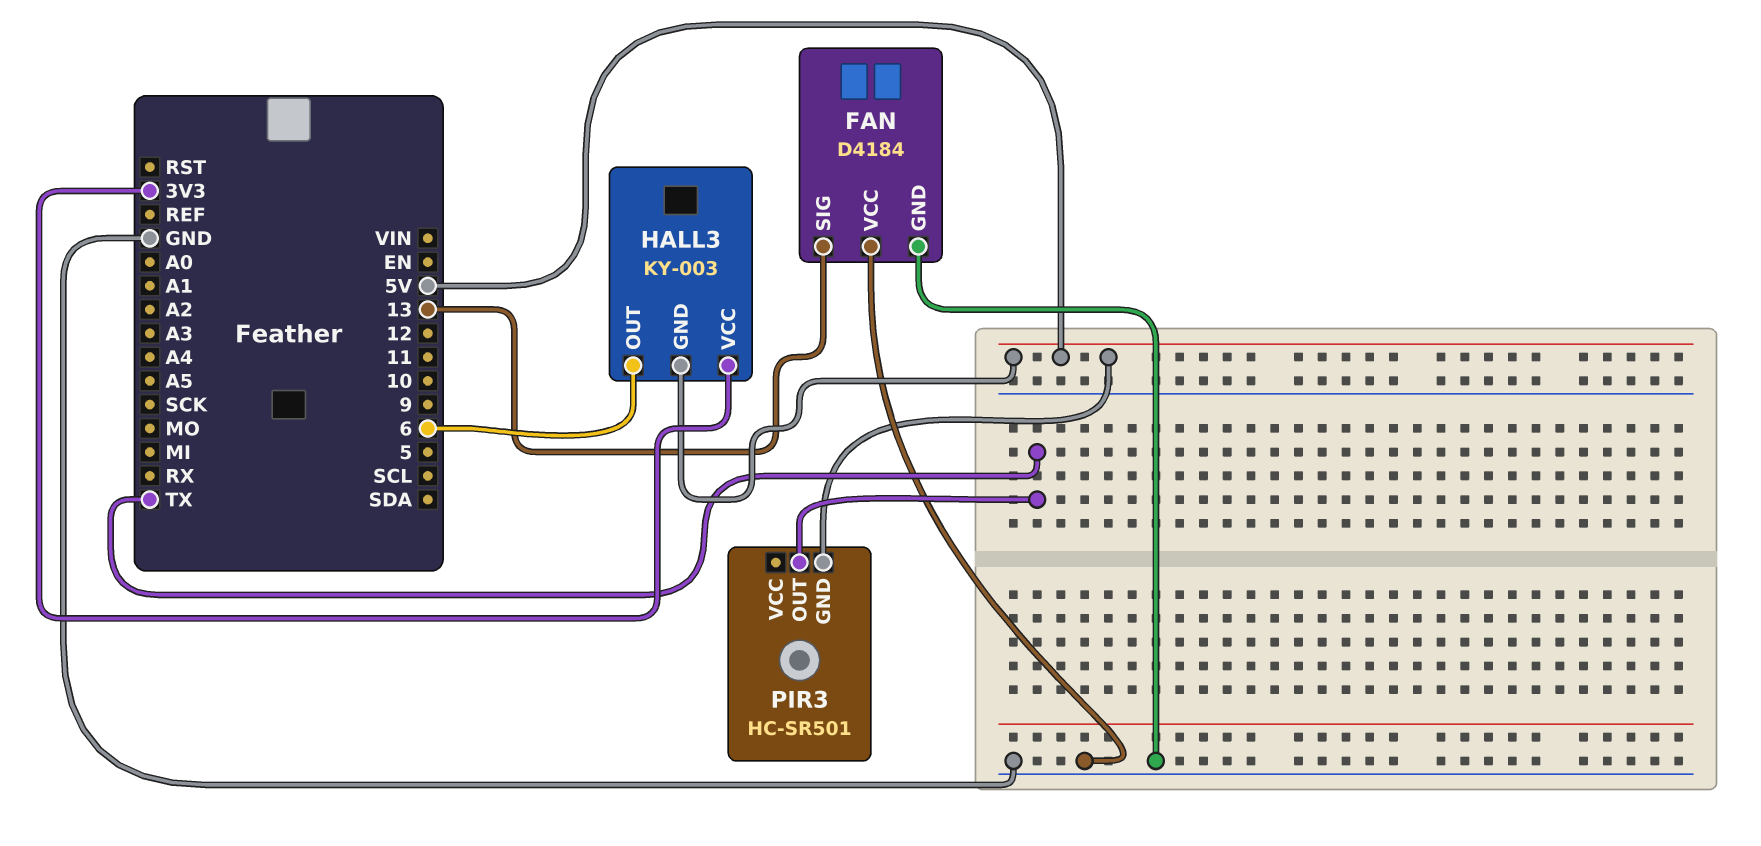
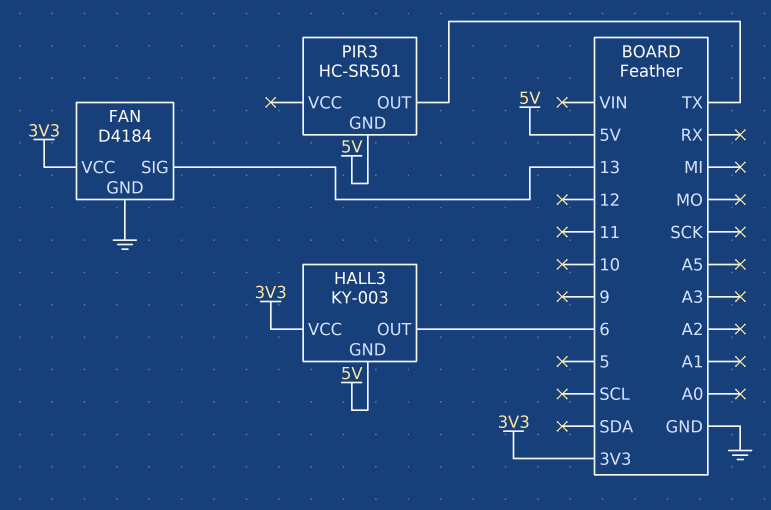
FAN pin VCC: GND -> 3V3

